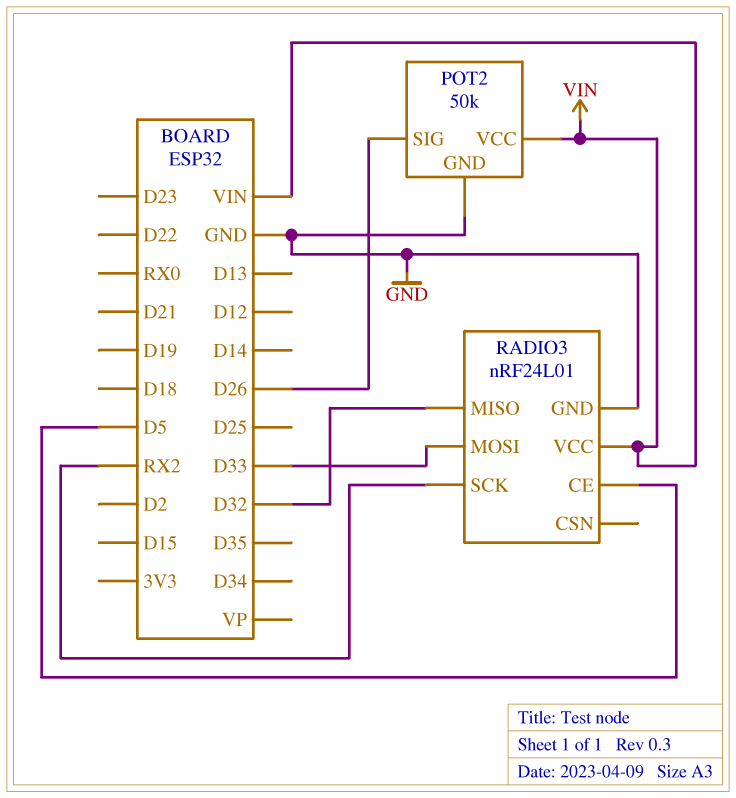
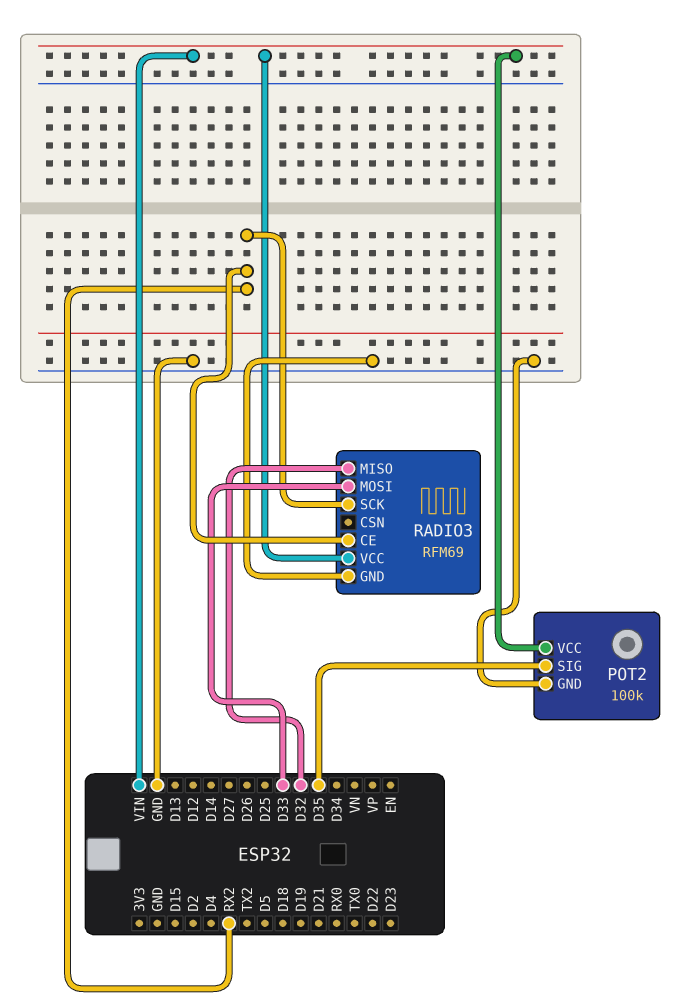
POT2: 50k -> 100k
POT2 pin SIG: D26 -> D35
RADIO3: nRF24L01 -> RFM69
RADIO3 pin CE: D5 -> RX2

